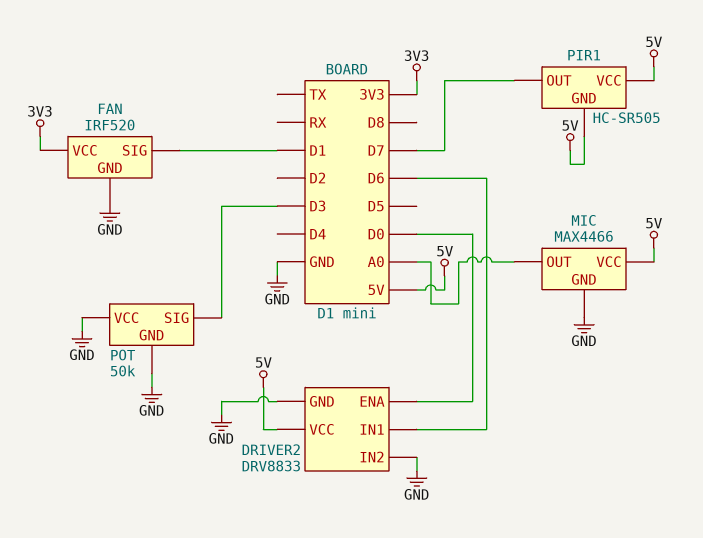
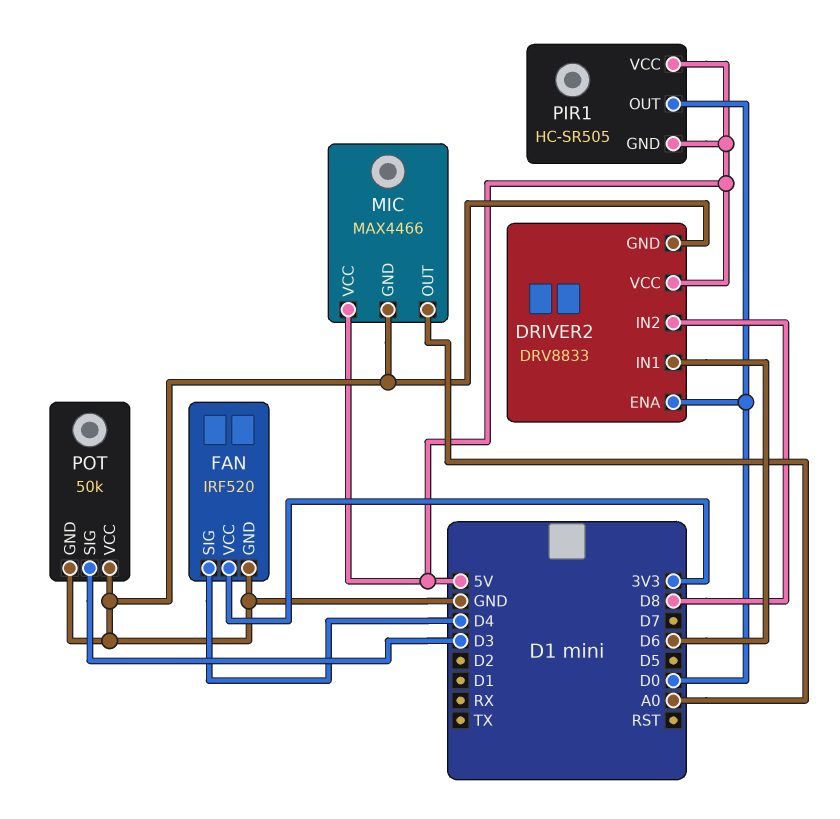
DRIVER2 pin IN2: GND -> D8
FAN pin SIG: D1 -> D4
PIR1 pin OUT: D7 -> D0

